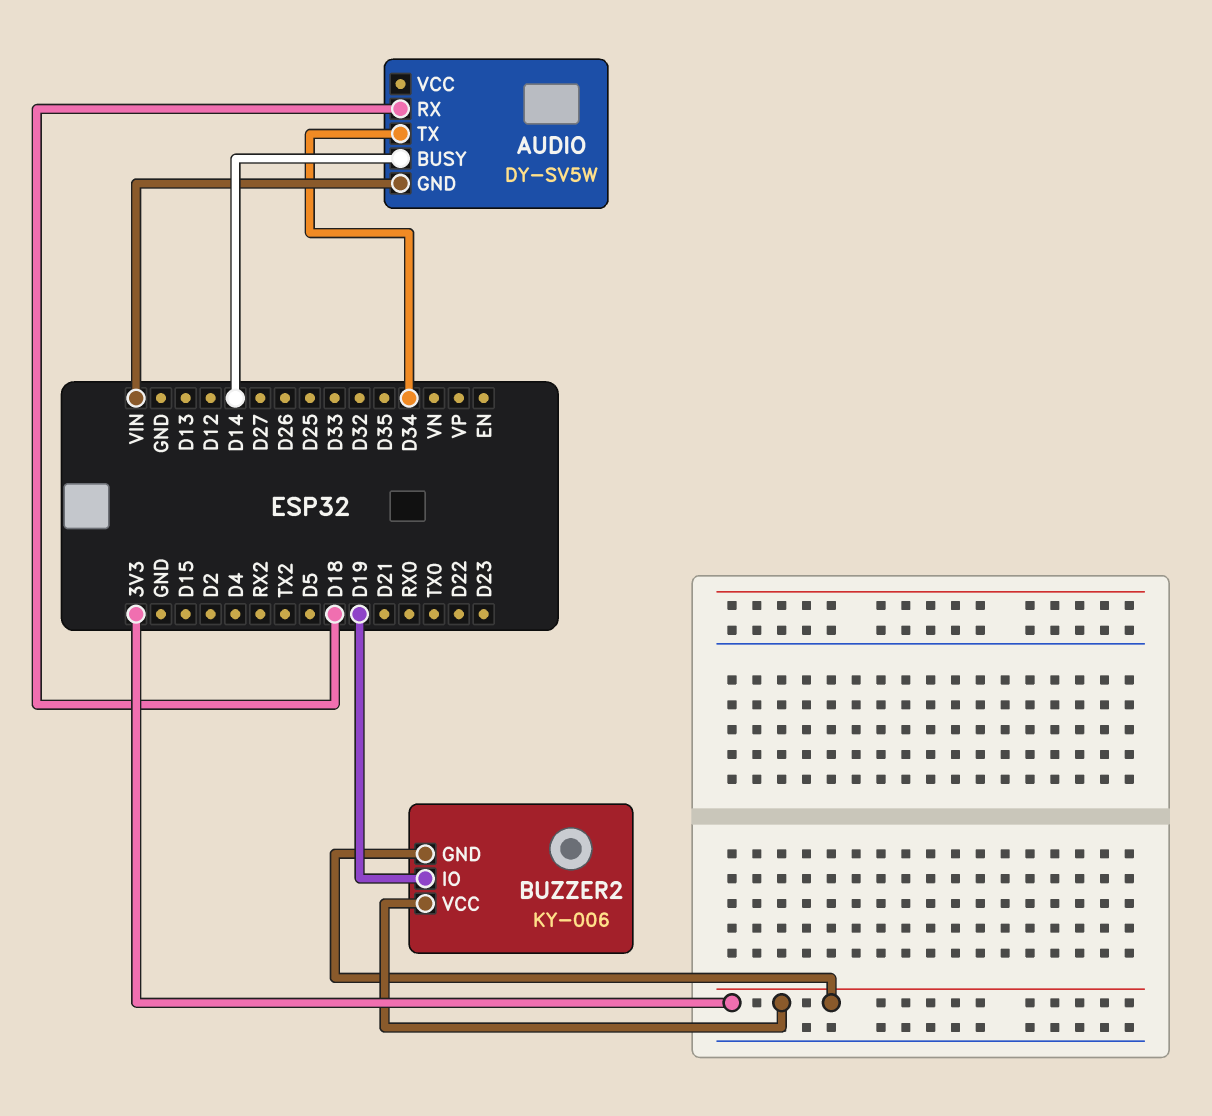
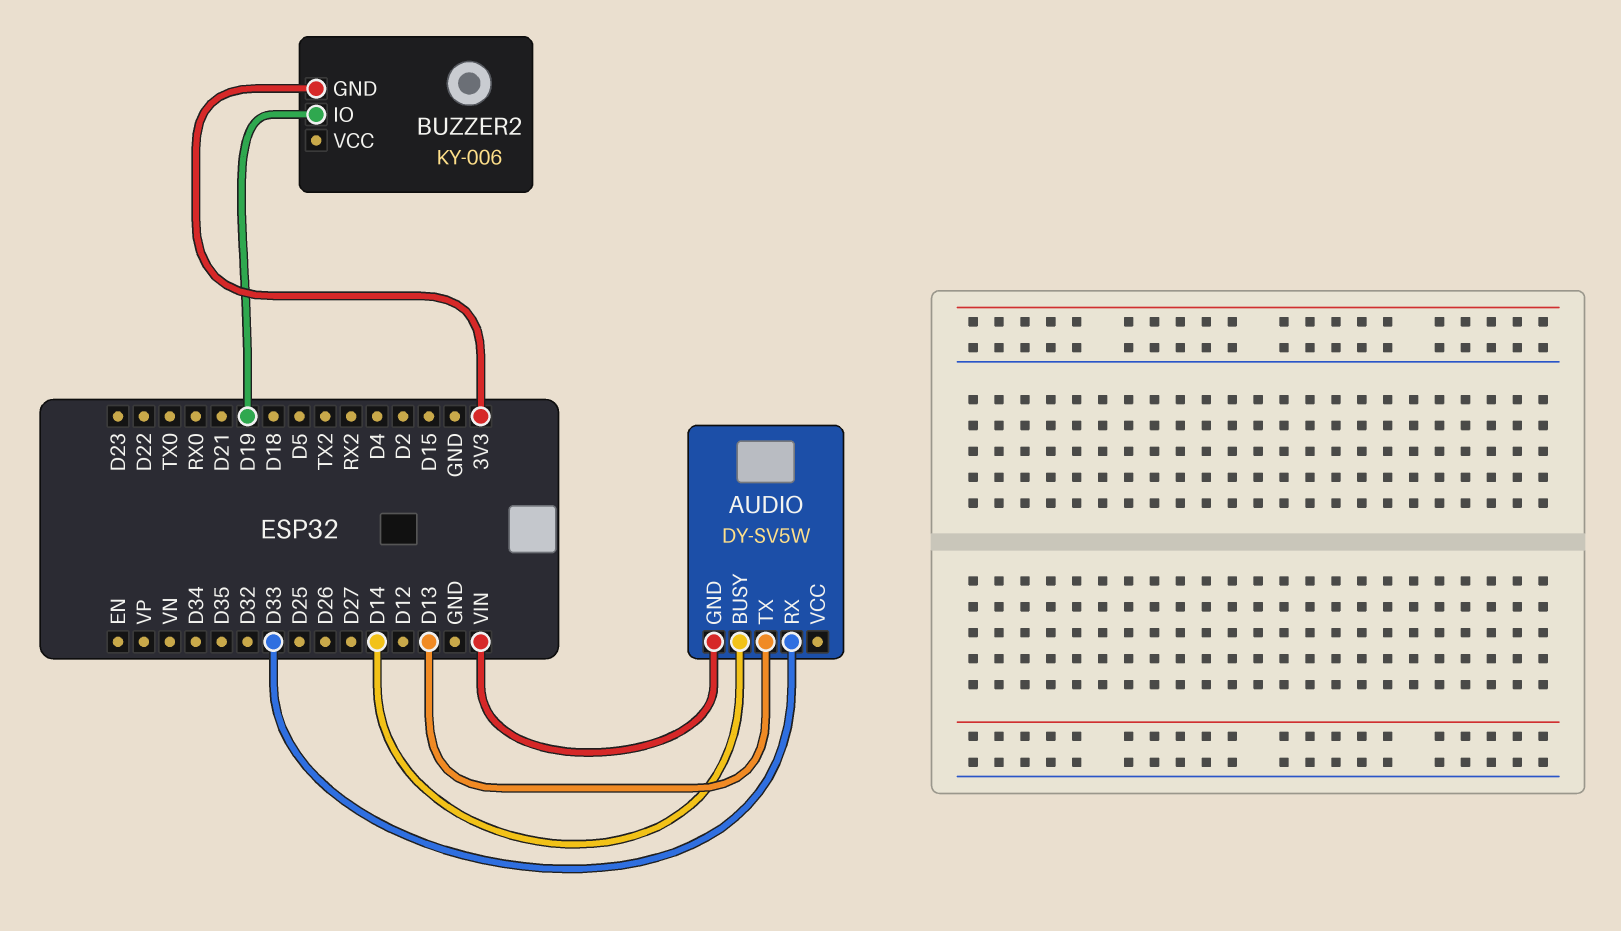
AUDIO pin RX: D18 -> D33
AUDIO pin TX: D34 -> D13
BUZZER2 pin VCC: 3V3 -> none

